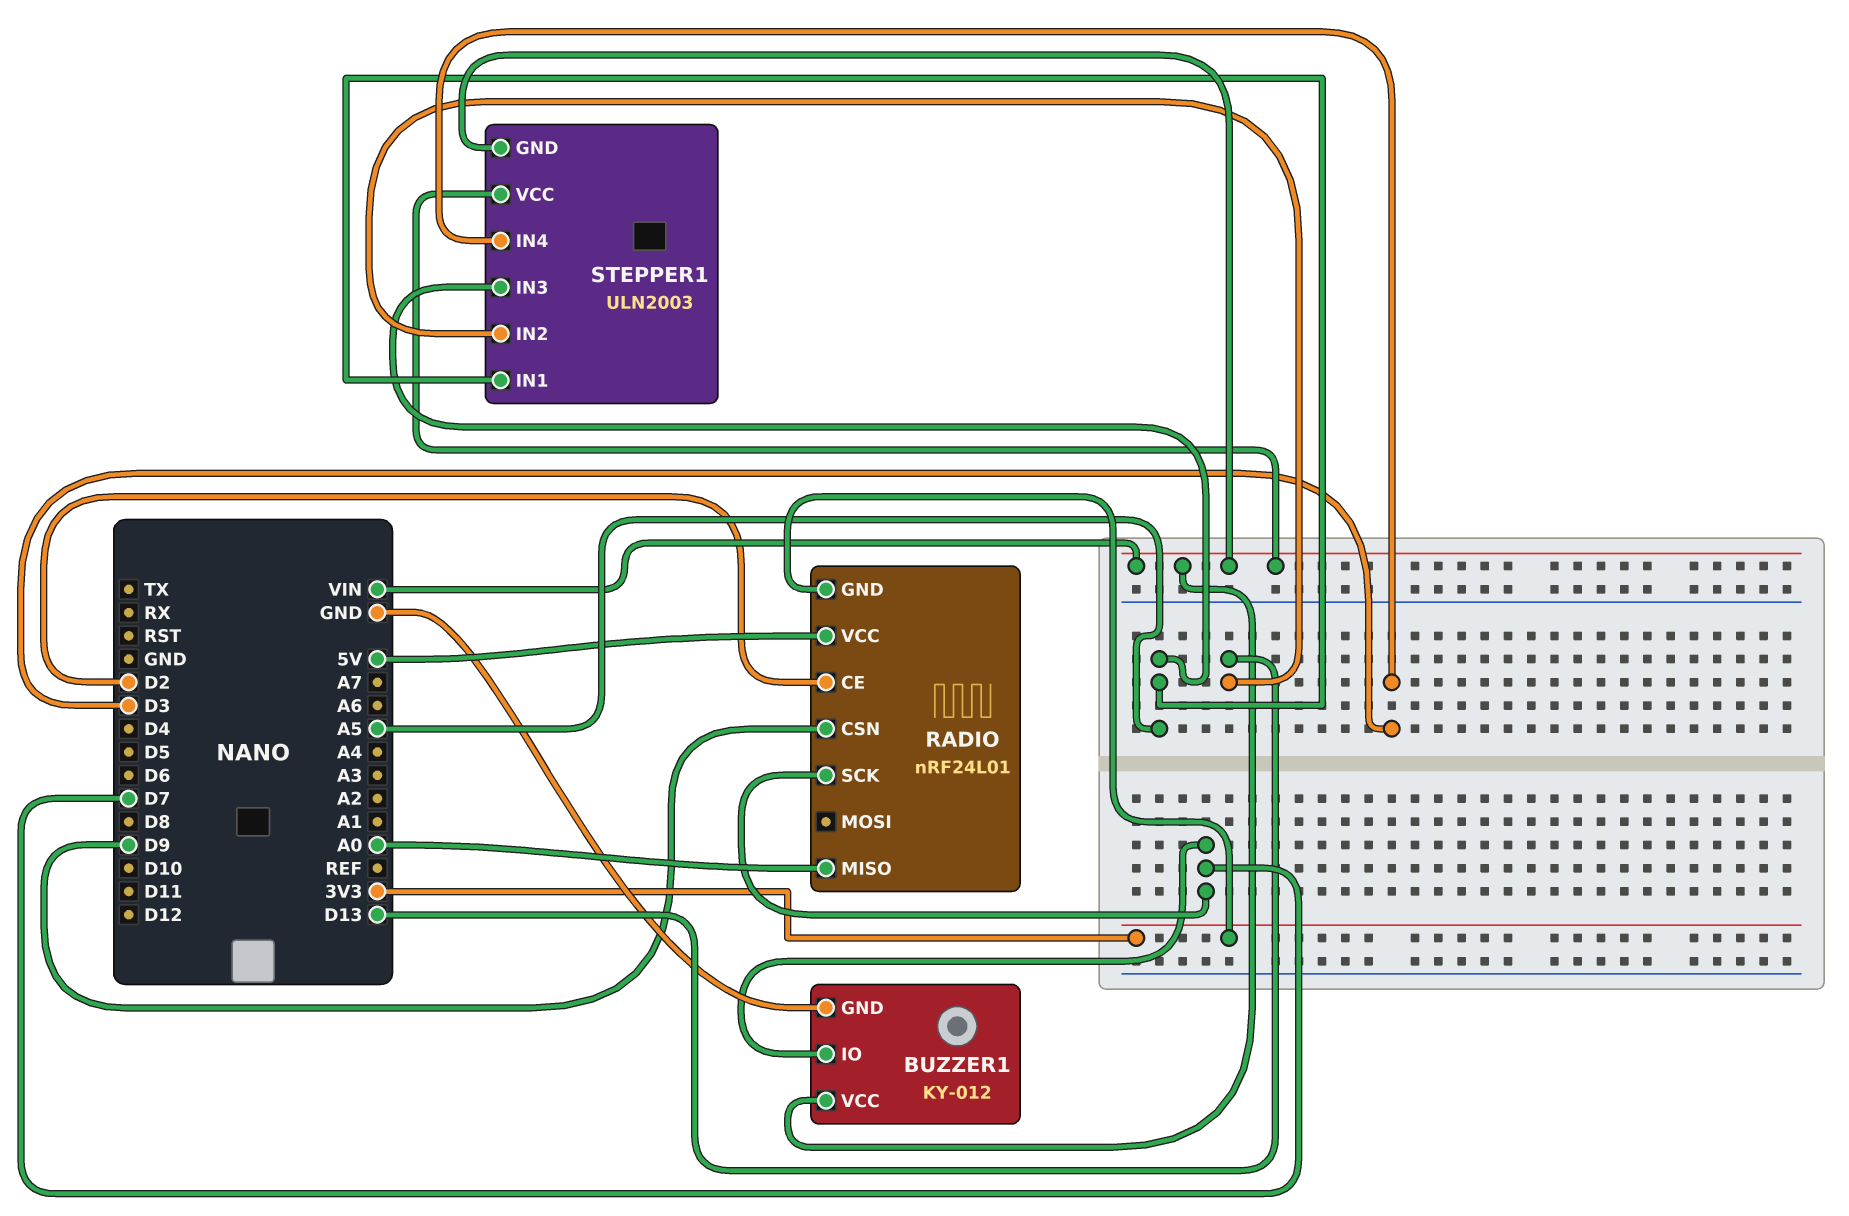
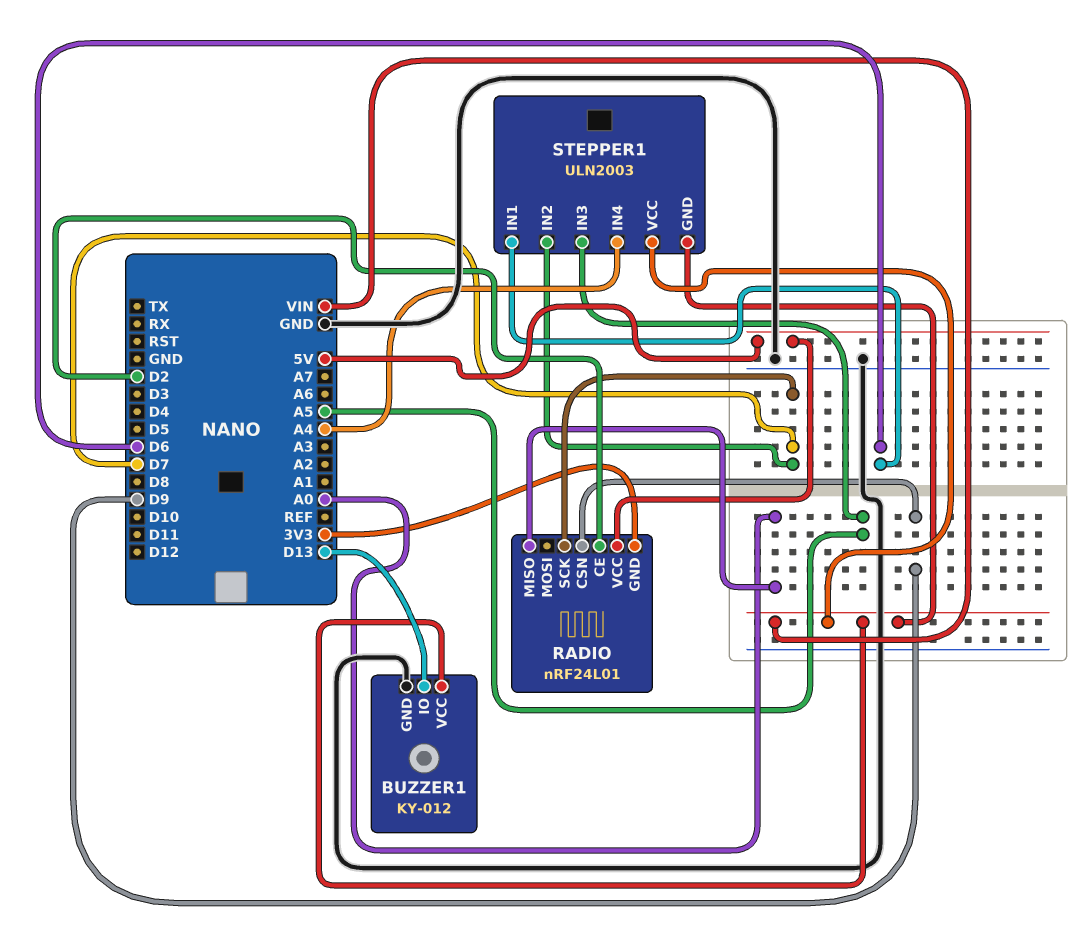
BUZZER1 pin IO: D7 -> D13
STEPPER1 pin IN1: A5 -> D6
STEPPER1 pin IN2: D13 -> D7
STEPPER1 pin IN4: D3 -> A4

